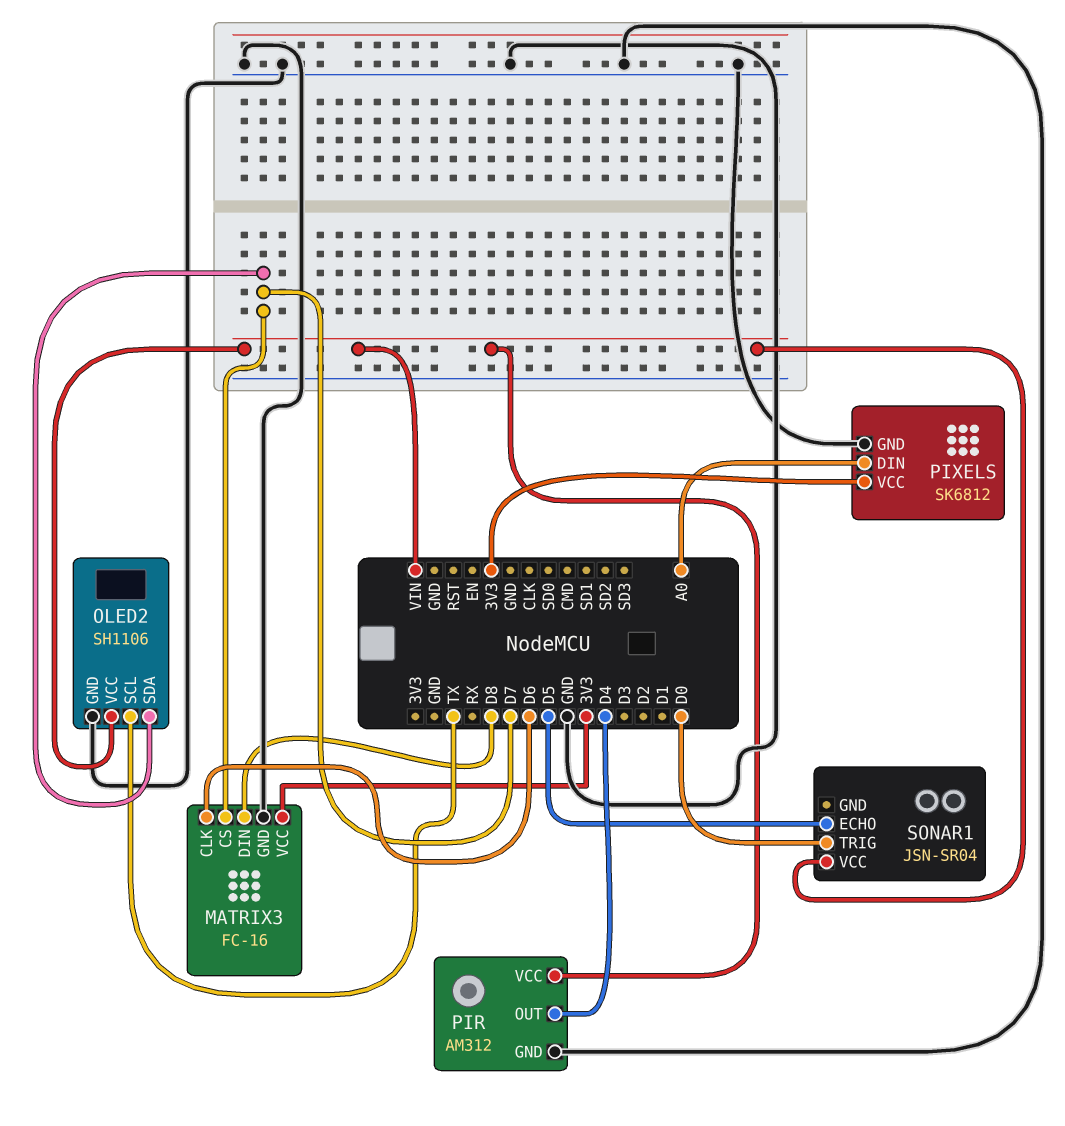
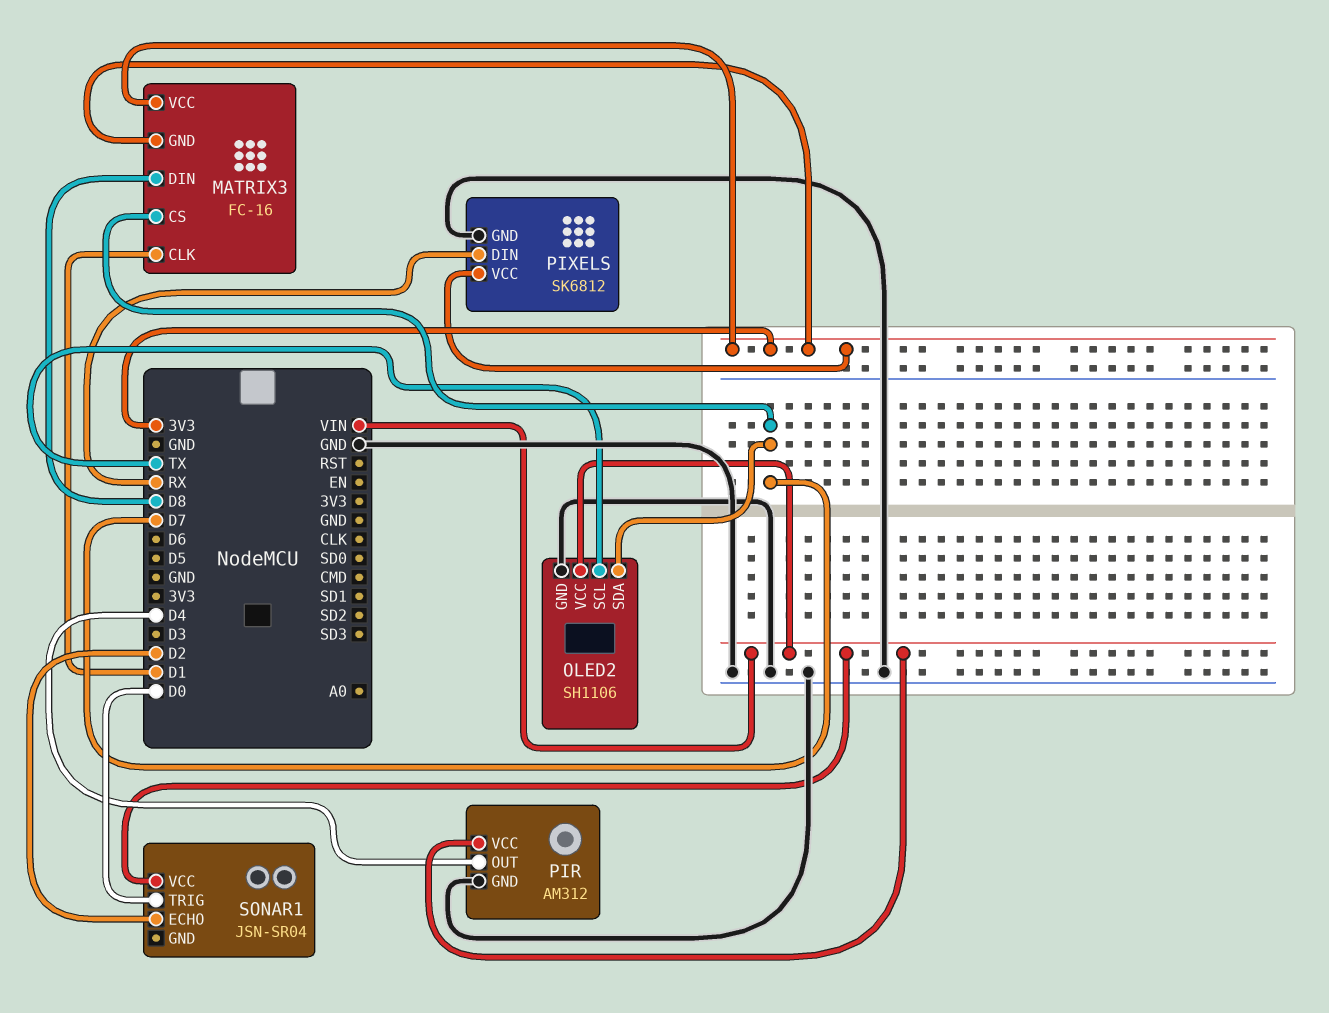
MATRIX3 pin CLK: D6 -> D1
MATRIX3 pin GND: GND -> 3V3
PIXELS pin DIN: A0 -> RX
SONAR1 pin ECHO: D5 -> D2

